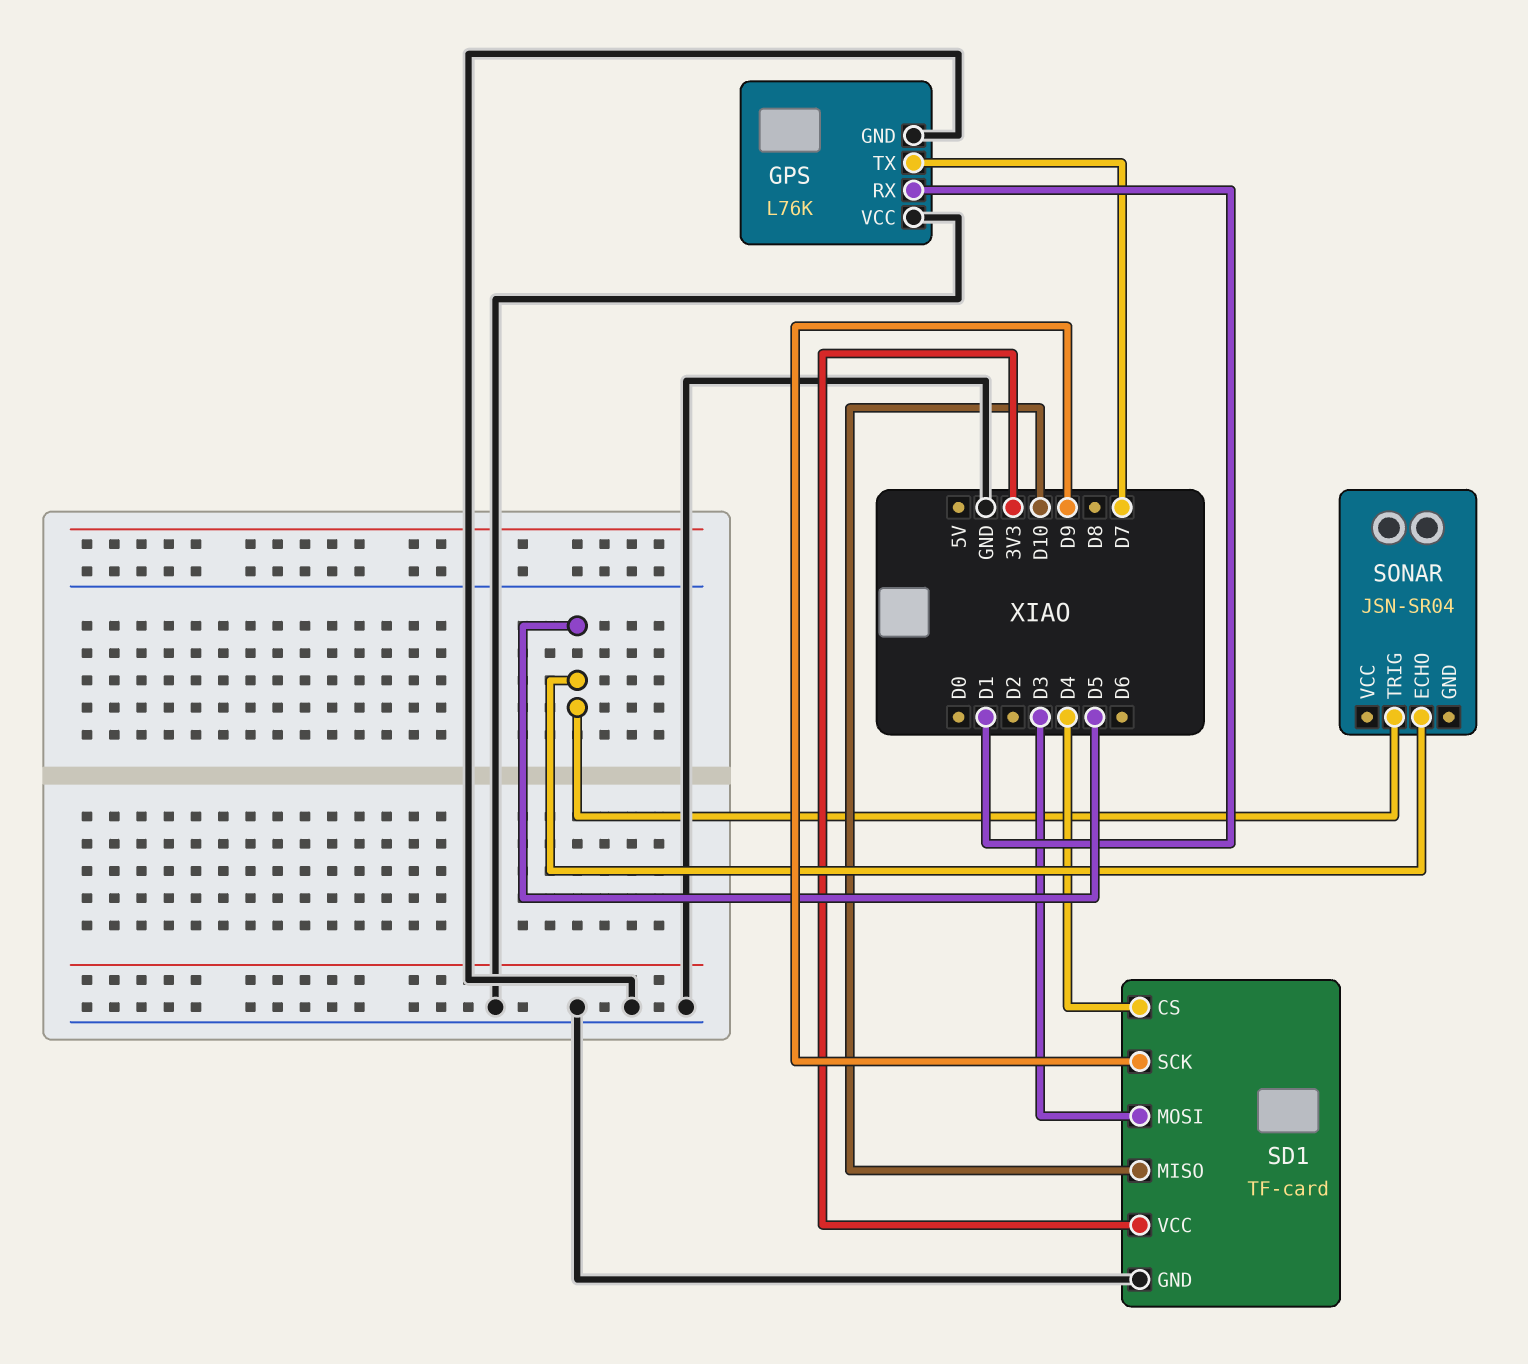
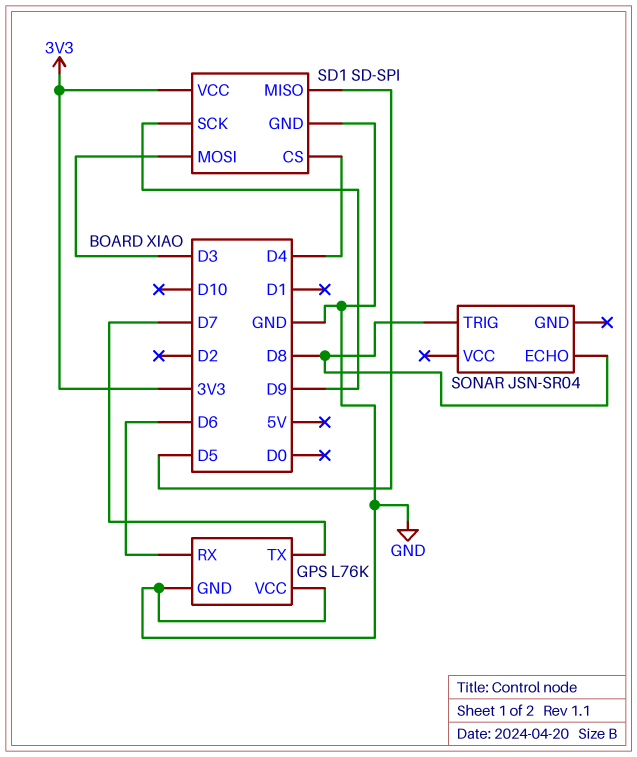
GPS pin RX: D1 -> D6
SD1: TF-card -> SD-SPI
SD1 pin MISO: D10 -> D5
SONAR pin ECHO: D5 -> D8
SONAR pin TRIG: D5 -> D8

